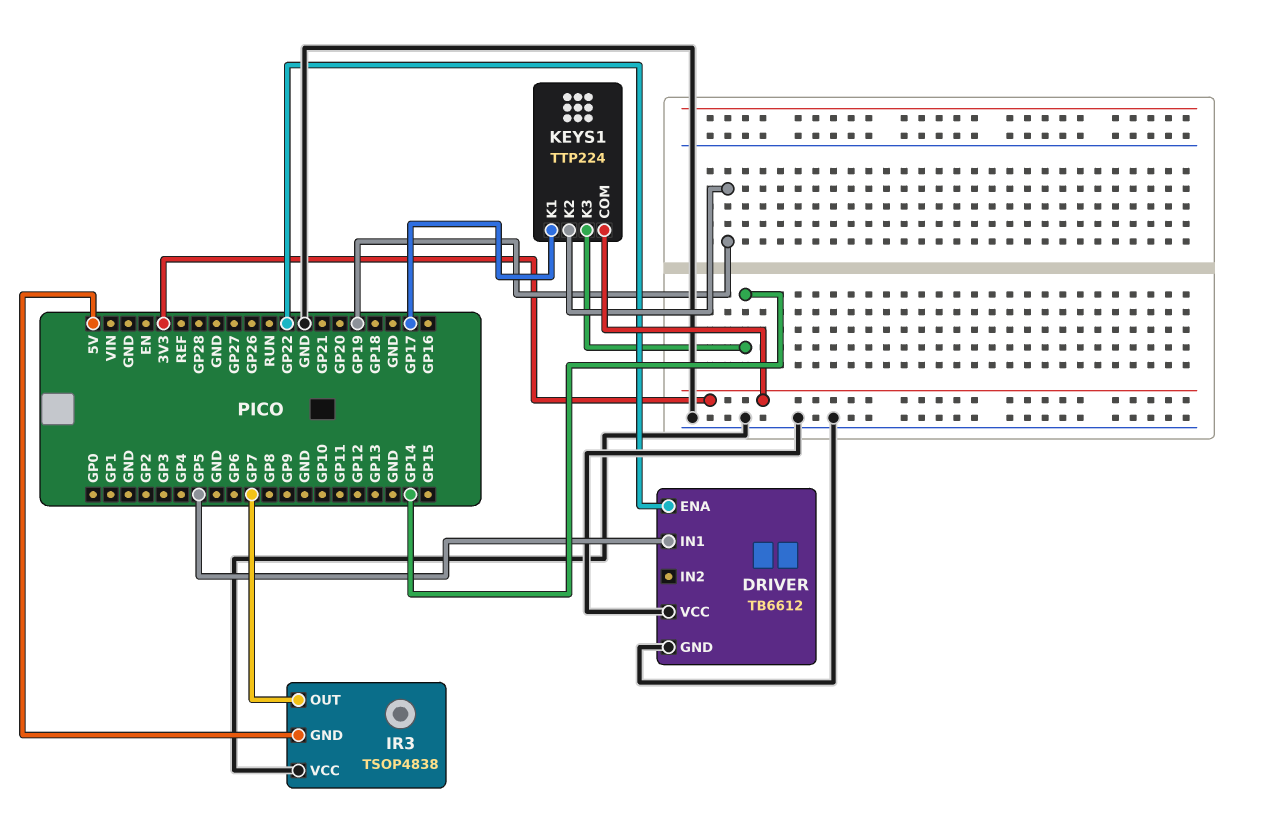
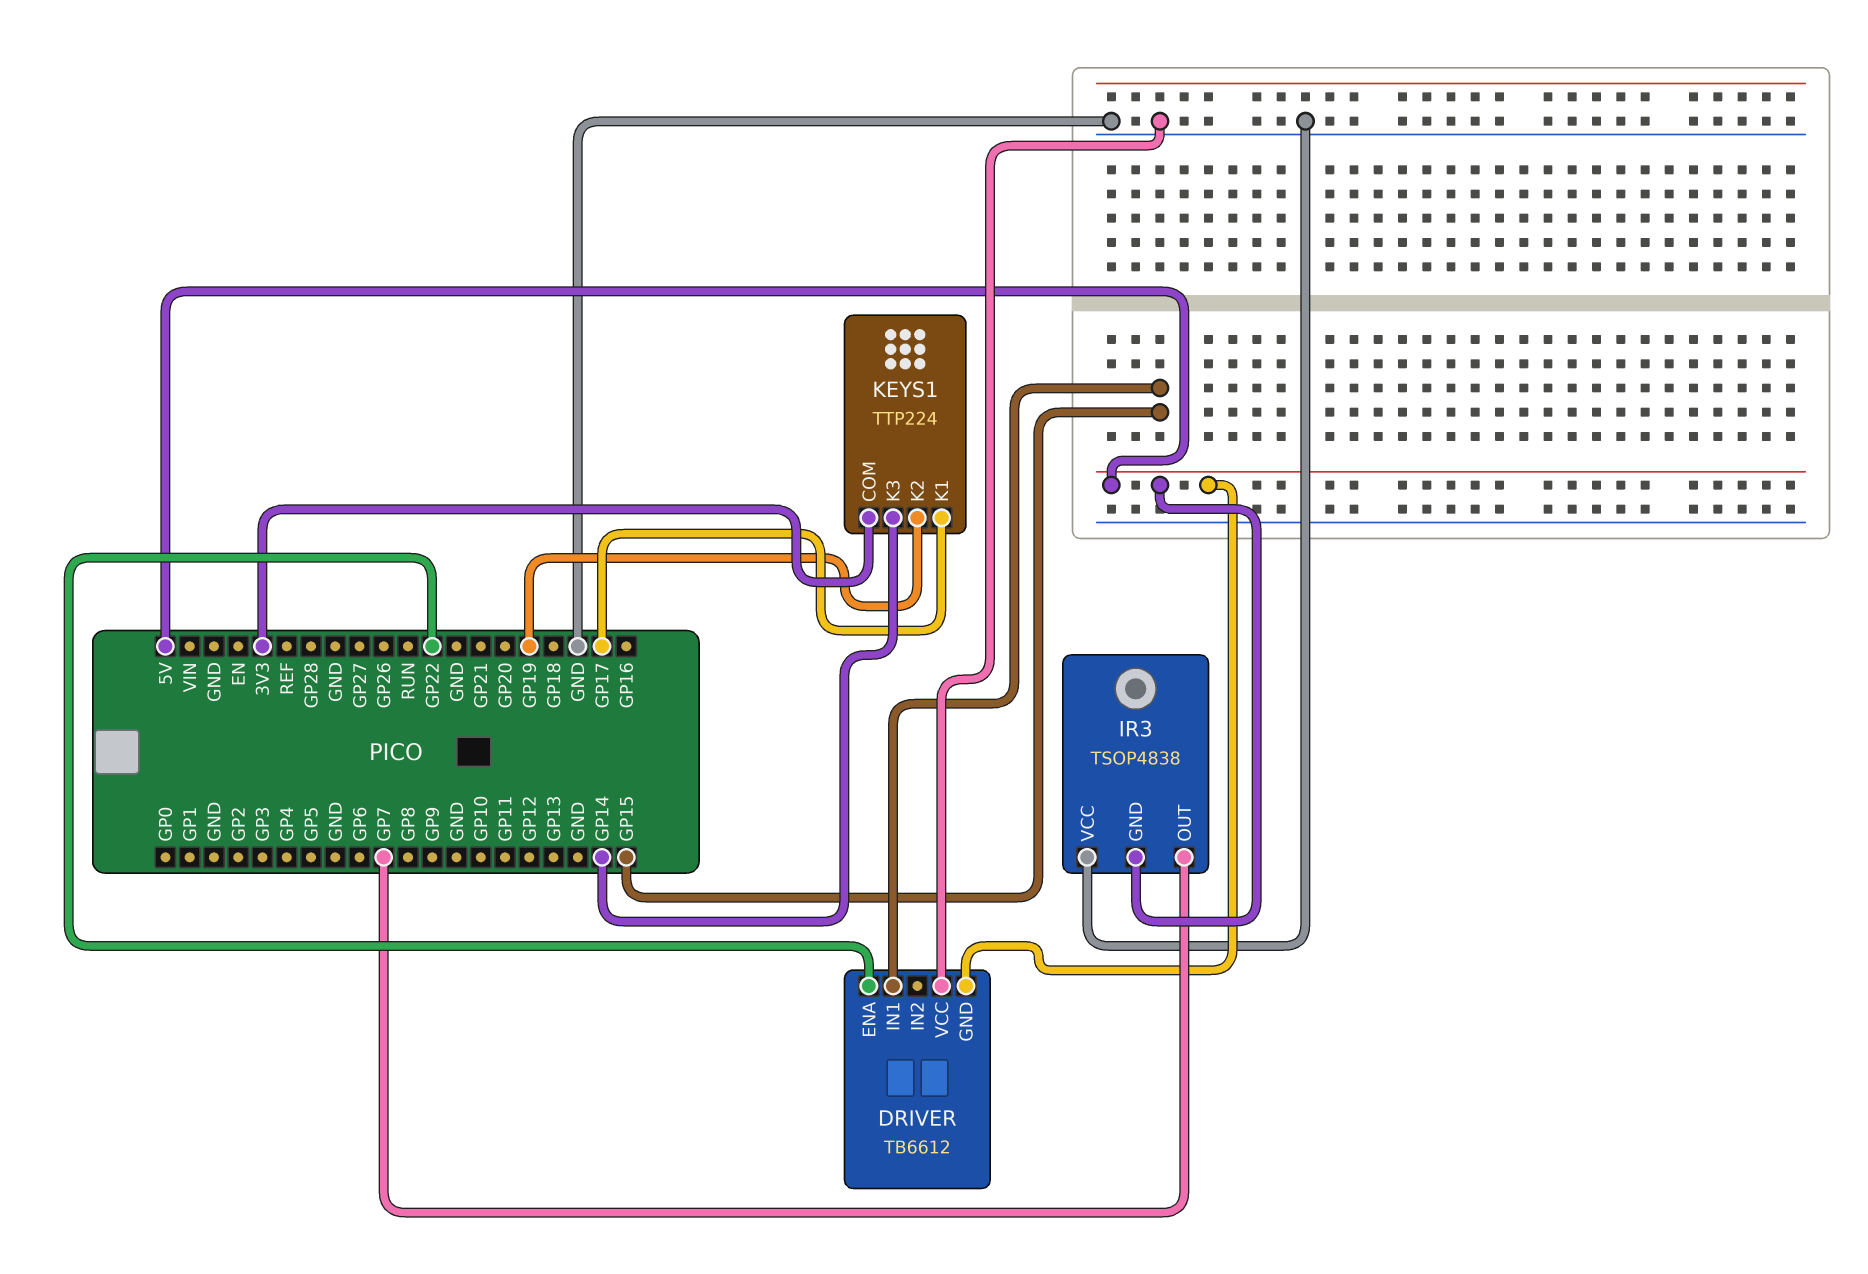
DRIVER pin GND: GND -> 5V
DRIVER pin IN1: GP5 -> GP15

